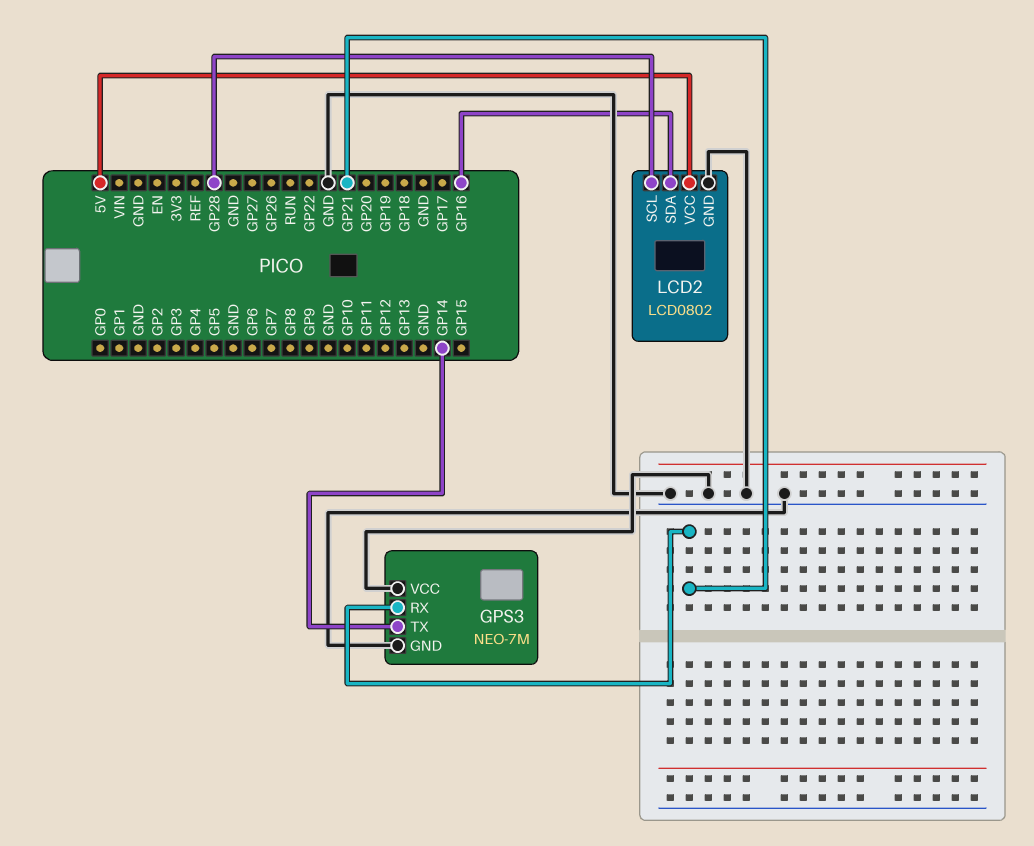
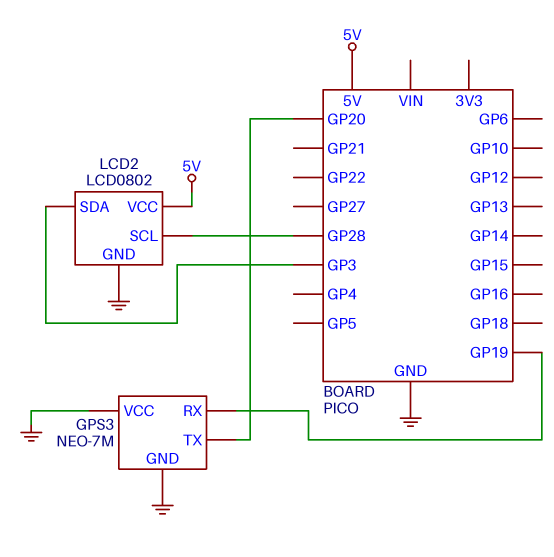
GPS3 pin RX: GP21 -> GP19
GPS3 pin TX: GP14 -> GP20
LCD2 pin SDA: GP16 -> GP3

